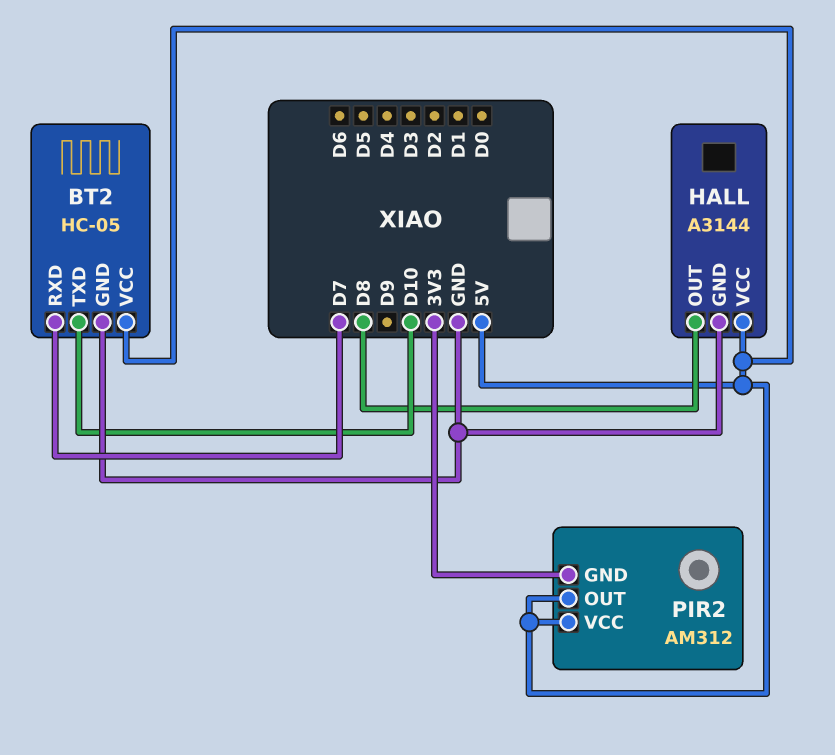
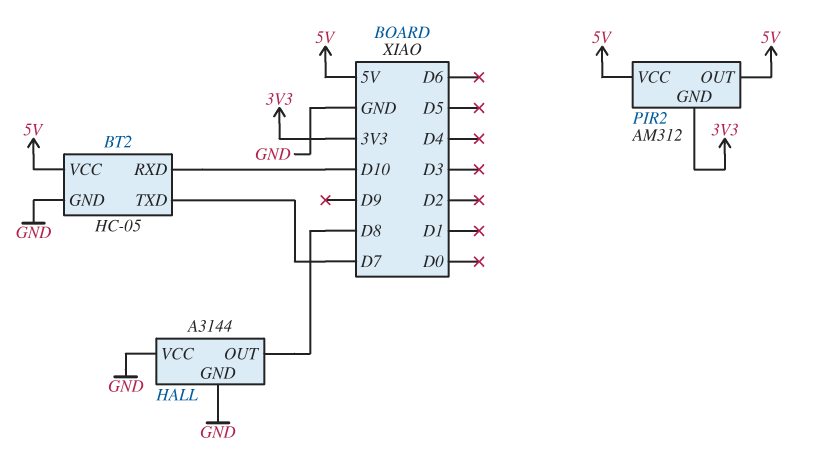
BT2 pin RXD: D7 -> D10
BT2 pin TXD: D10 -> D7
HALL pin VCC: 5V -> GND

